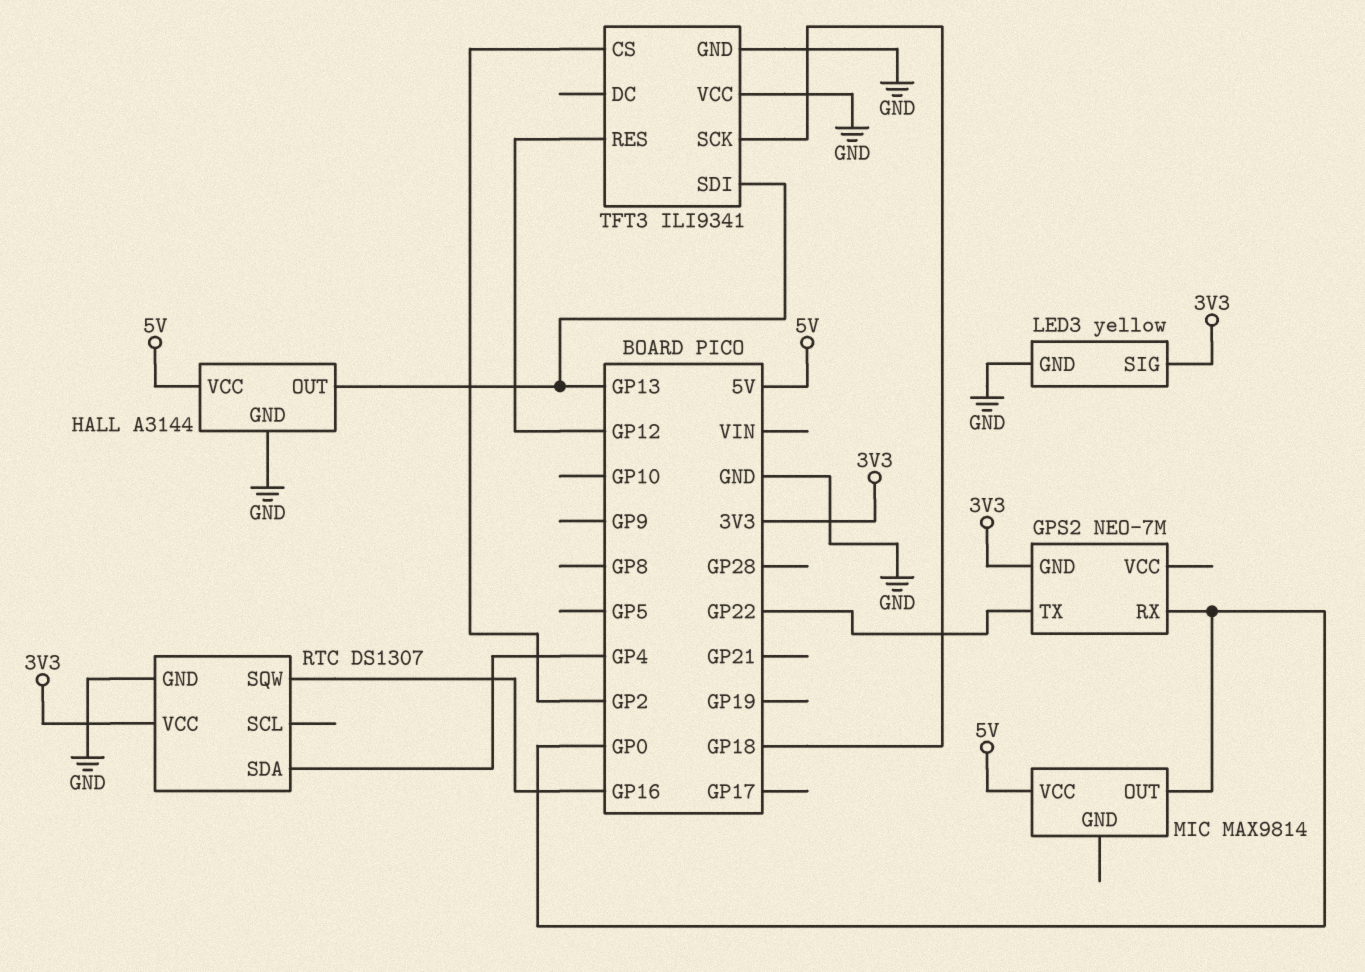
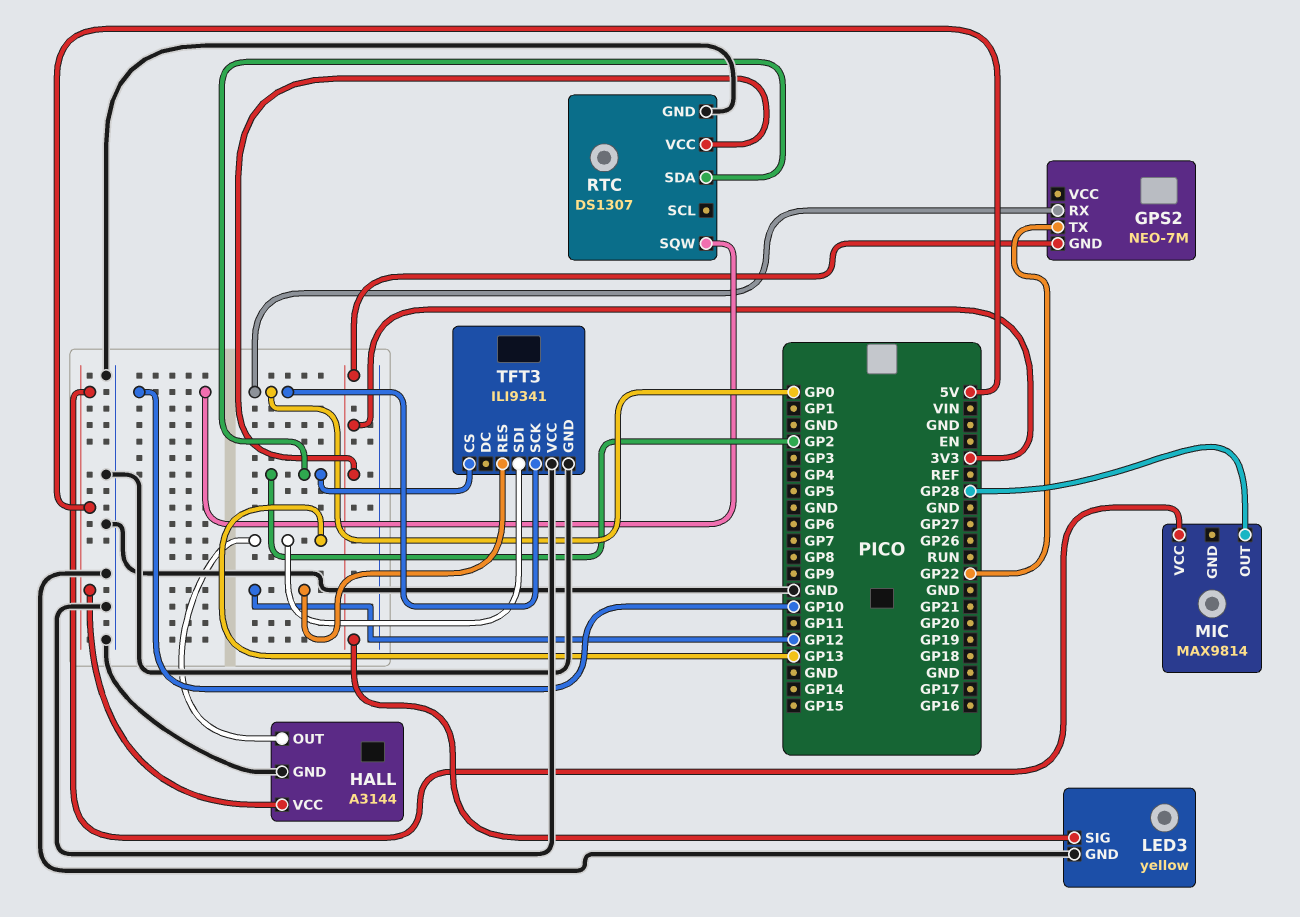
MIC pin OUT: GP0 -> GP28
RTC pin SDA: GP4 -> GP2
RTC pin SQW: GP16 -> GP10
TFT3 pin SCK: GP18 -> GP0

